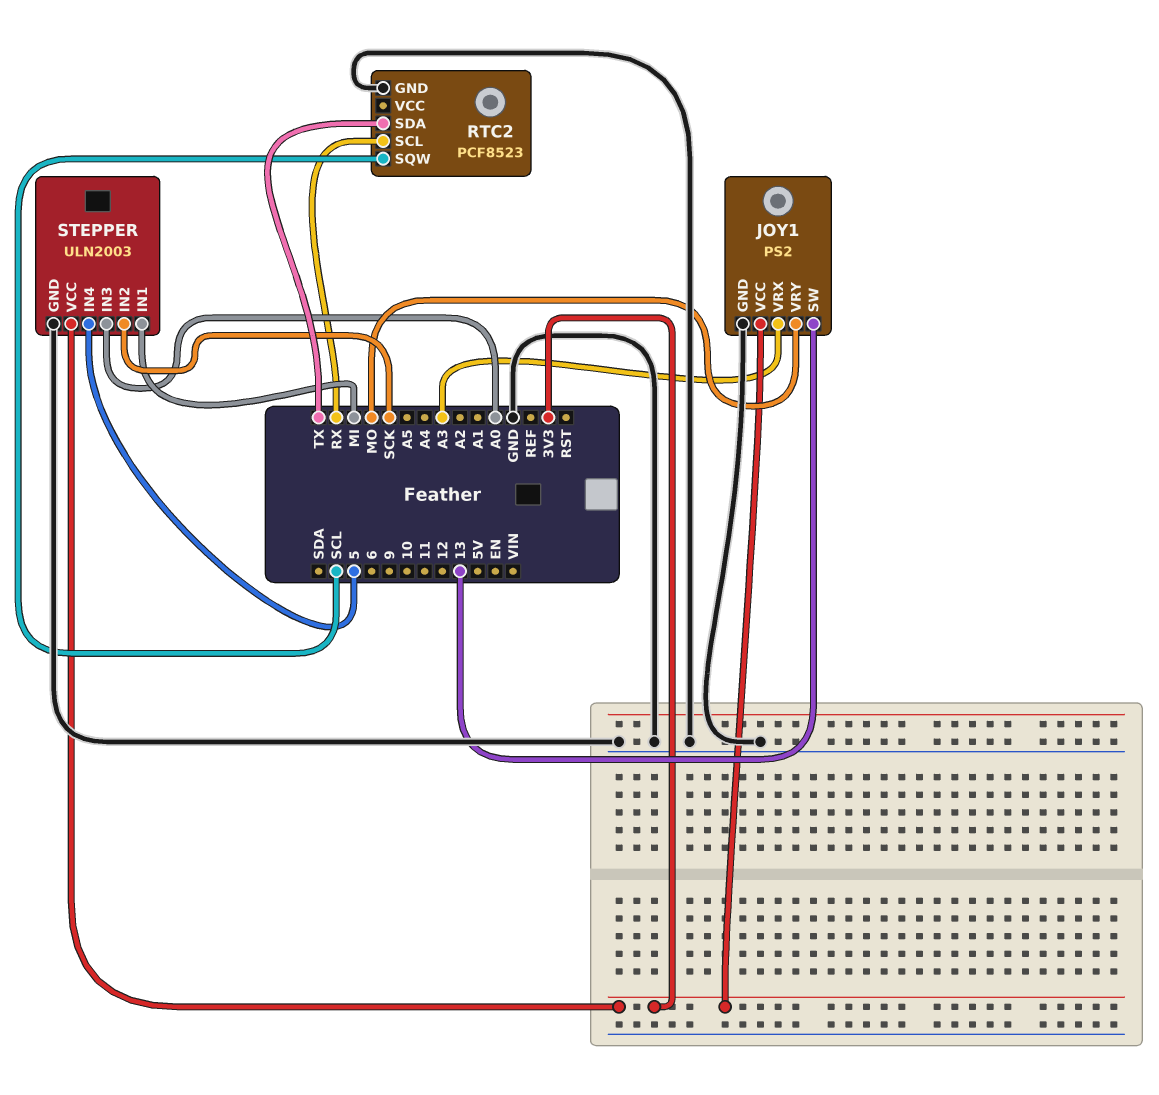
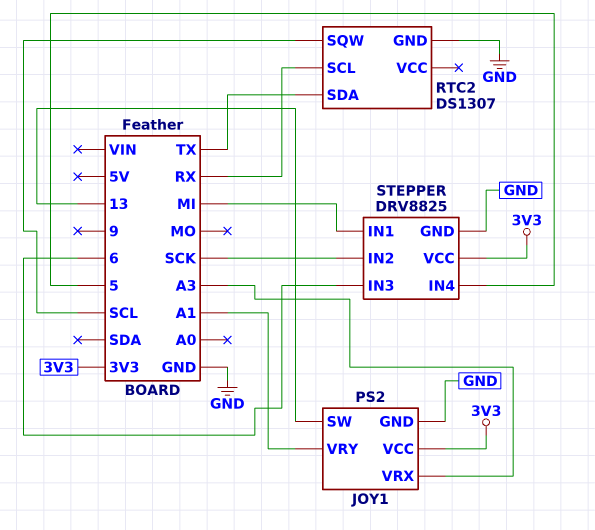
JOY1 pin VRY: MO -> A1
RTC2: PCF8523 -> DS1307
STEPPER: ULN2003 -> DRV8825
STEPPER pin IN3: A0 -> 6

